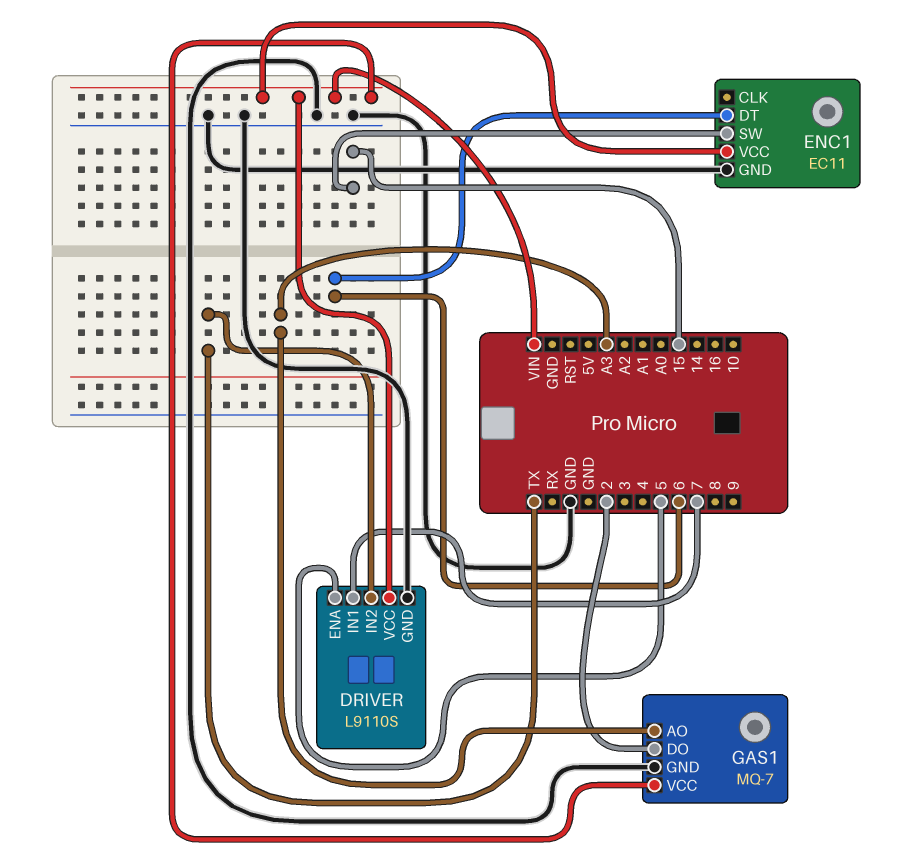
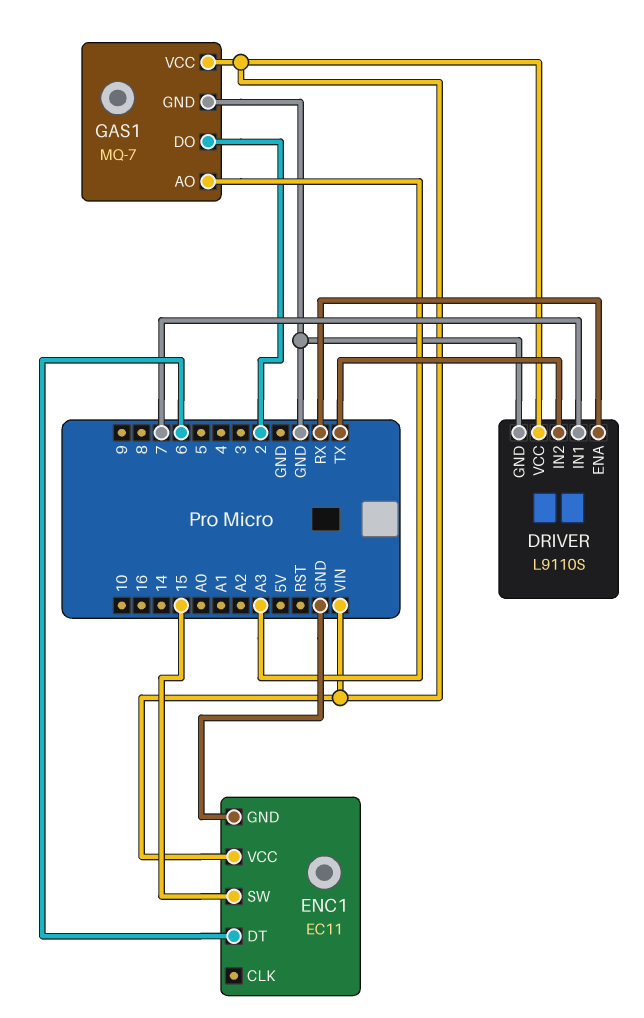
DRIVER pin ENA: 5 -> RX

